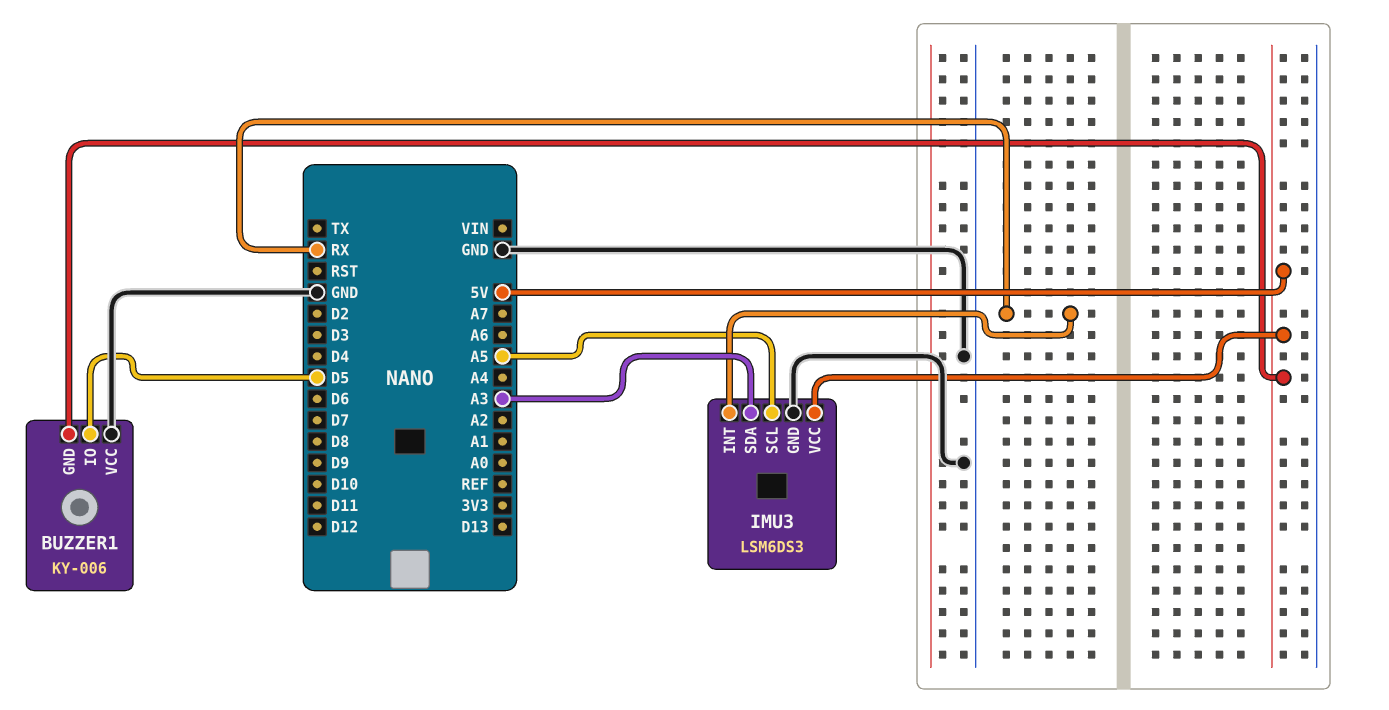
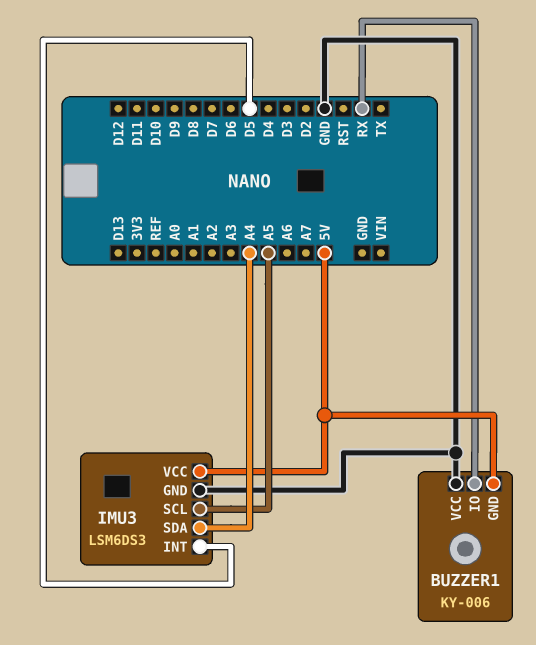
BUZZER1 pin IO: D5 -> RX
IMU3 pin INT: RX -> D5
IMU3 pin SDA: A3 -> A4

